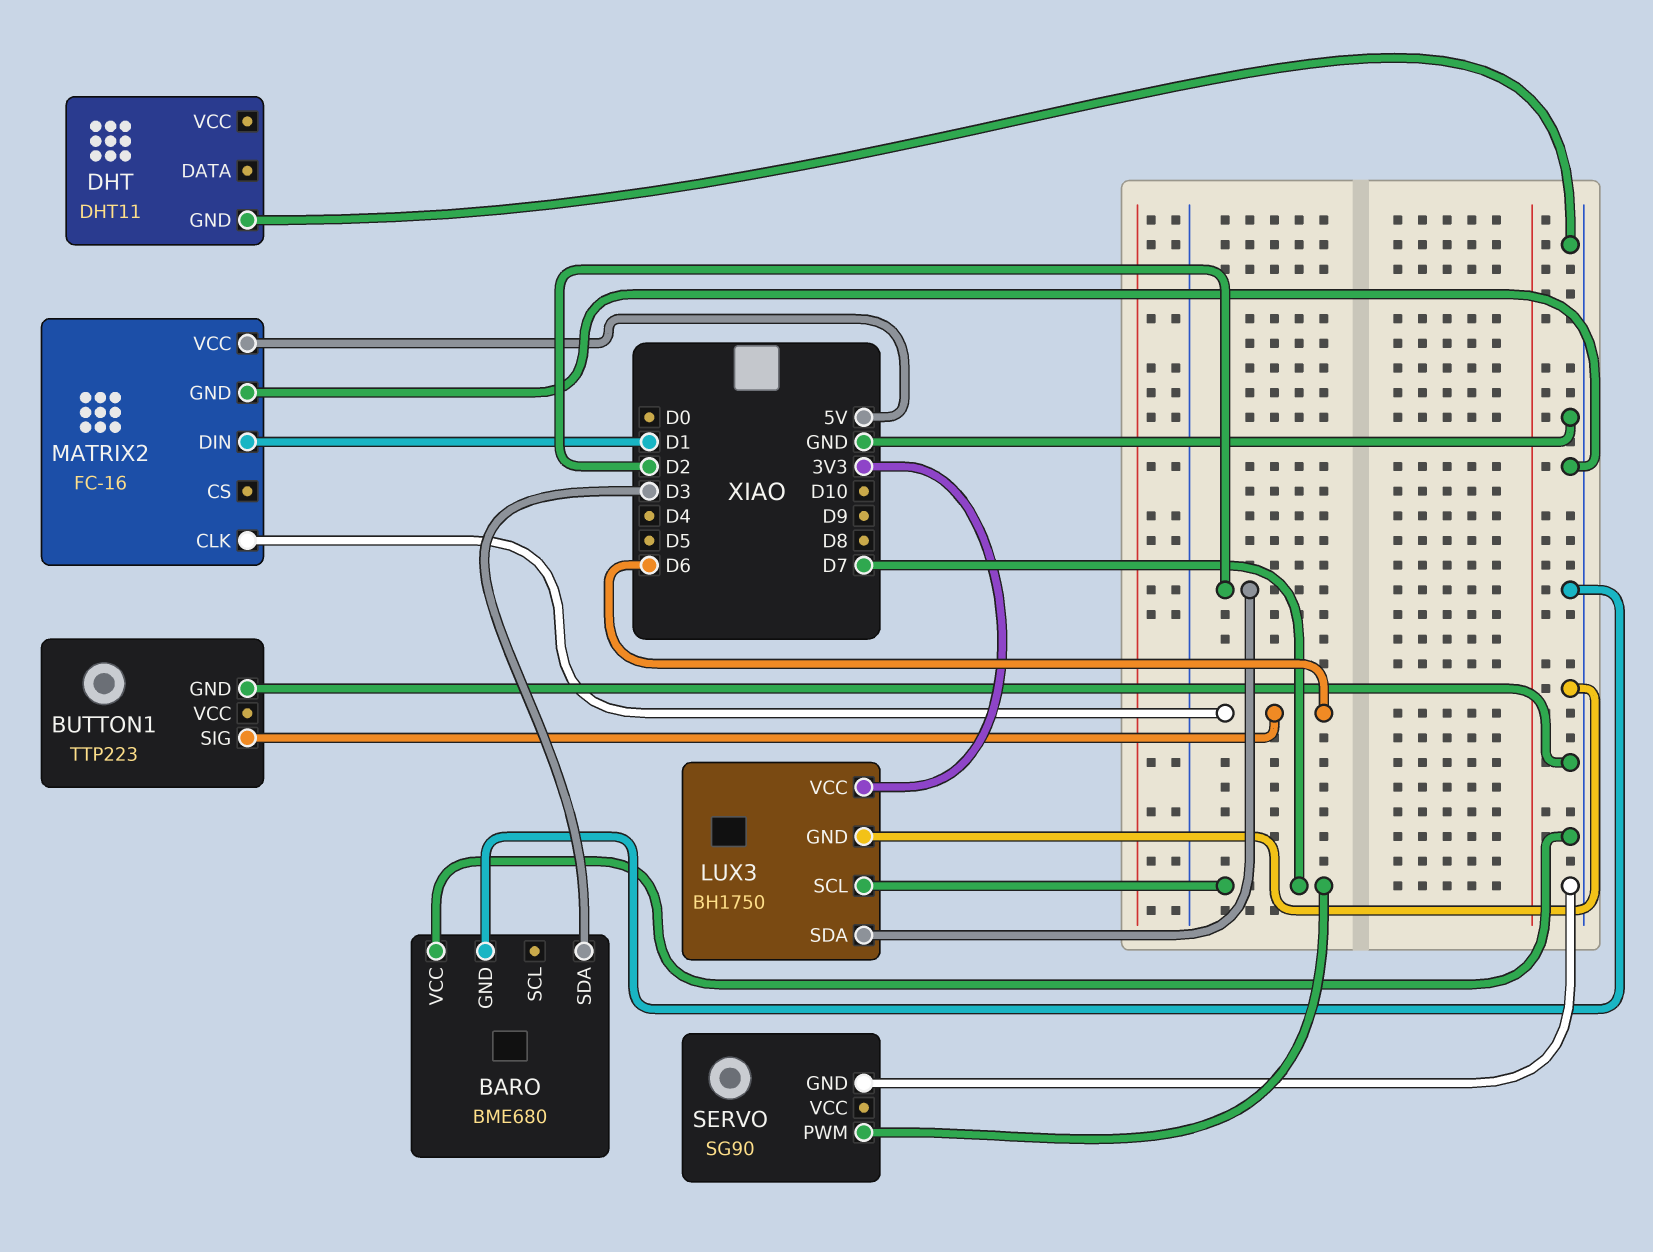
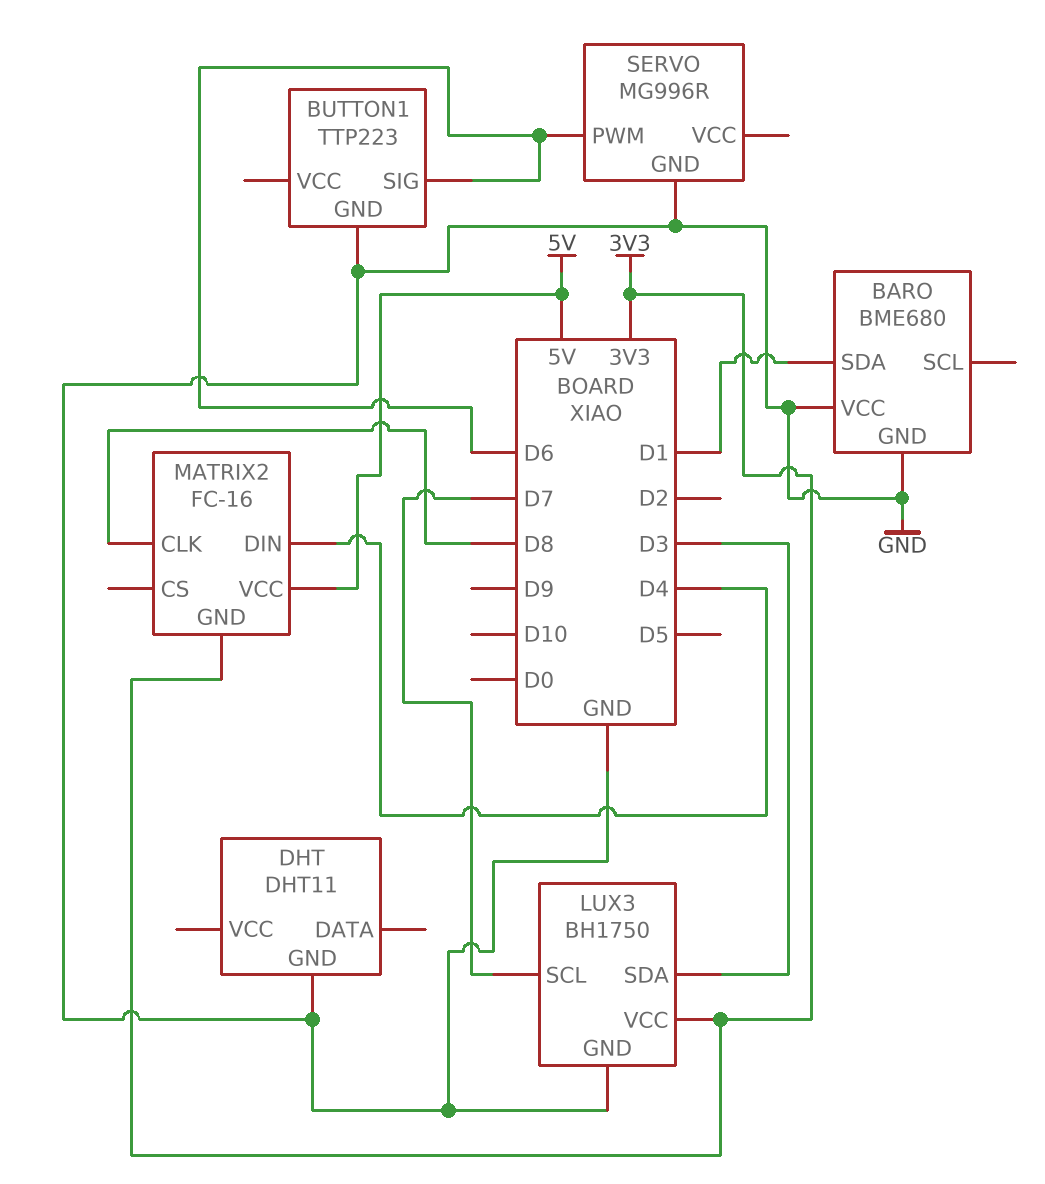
BARO pin SDA: D3 -> D1
LUX3 pin SDA: D2 -> D3
MATRIX2 pin CLK: D6 -> D8
MATRIX2 pin DIN: D1 -> D4
MATRIX2 pin GND: GND -> 3V3
SERVO: SG90 -> MG996R
SERVO pin PWM: D7 -> D6

